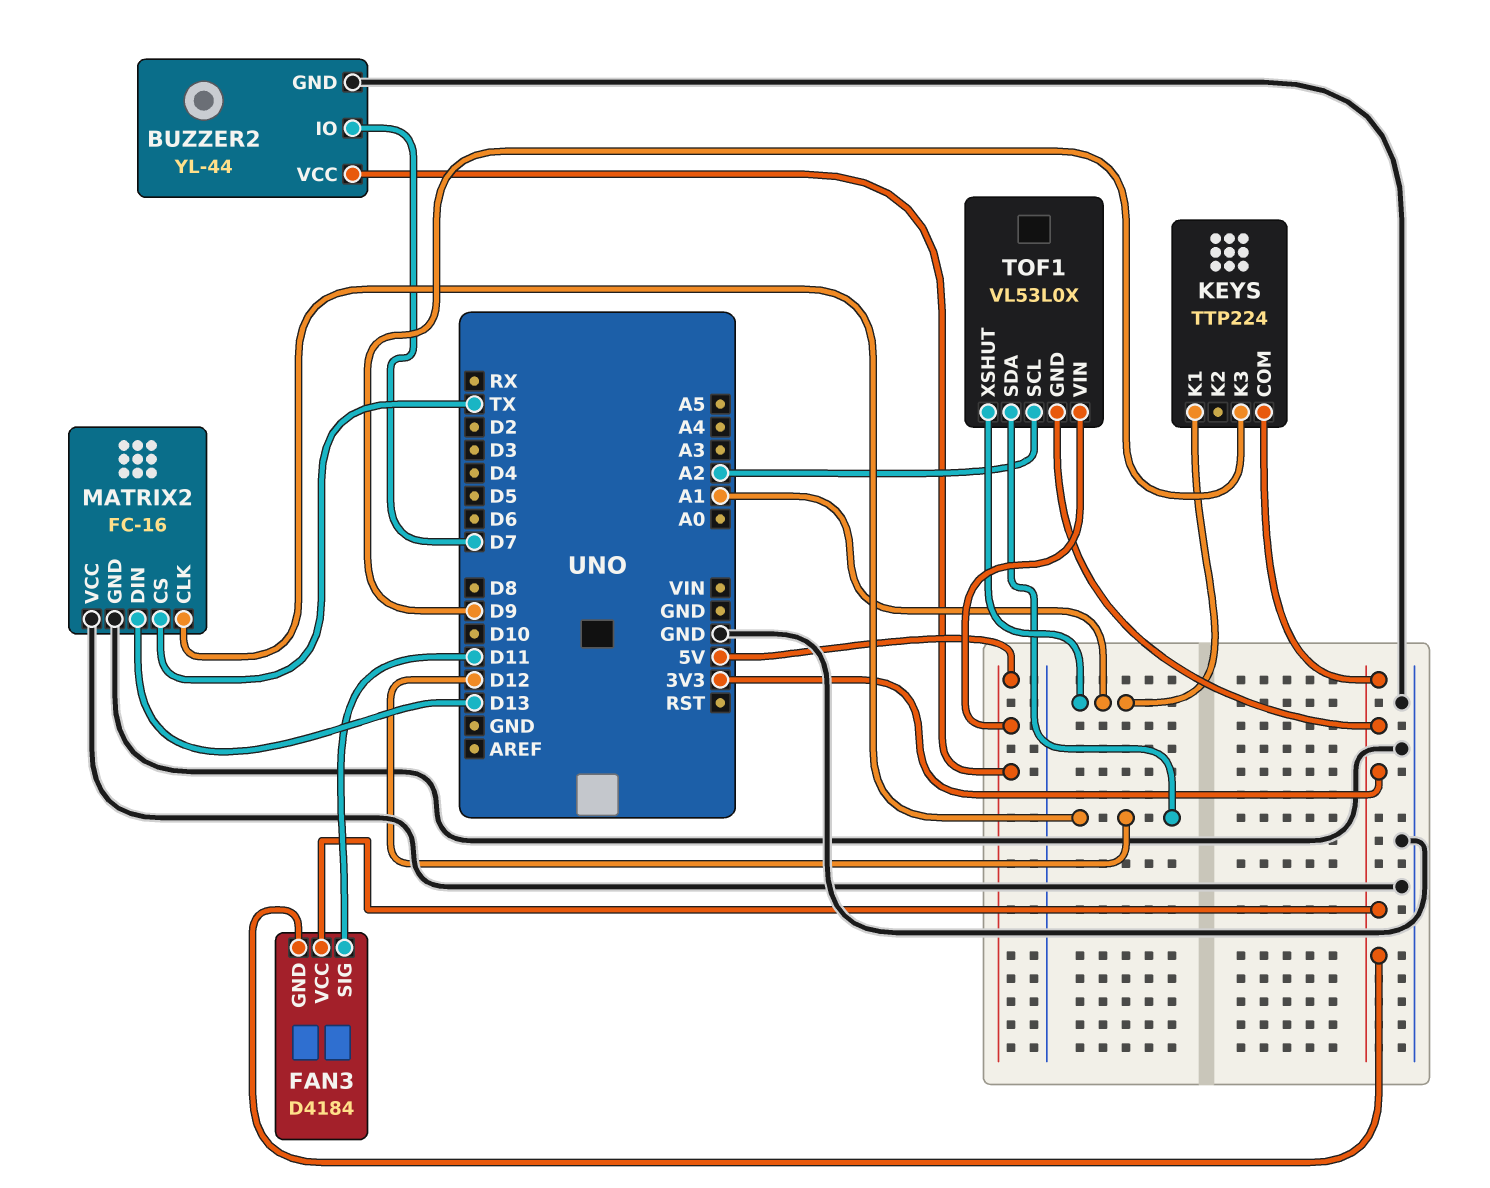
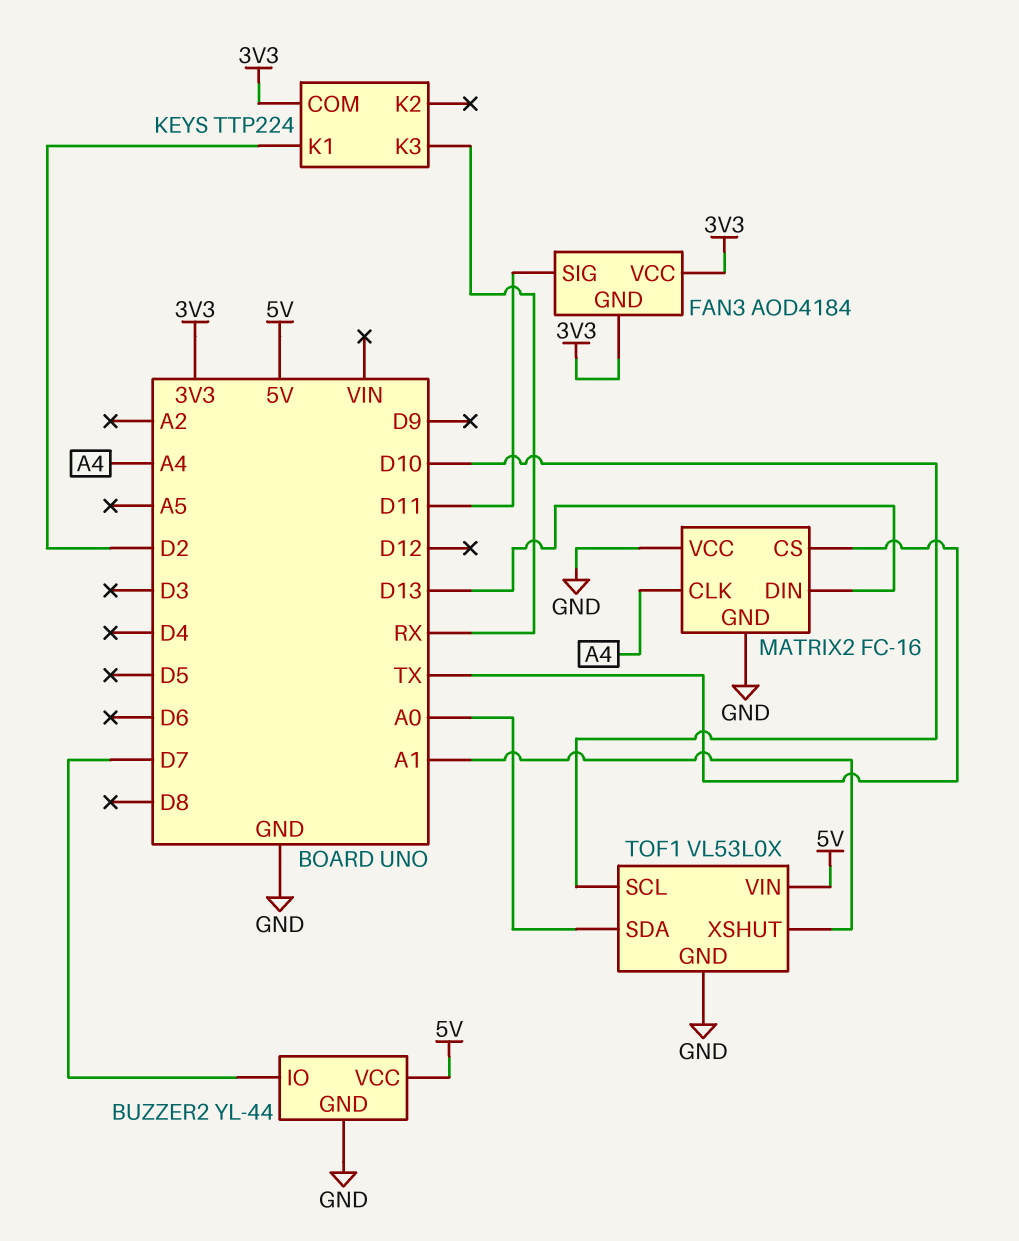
FAN3: D4184 -> AOD4184
KEYS pin K1: A1 -> D2
KEYS pin K3: D9 -> RX
MATRIX2 pin CLK: D12 -> A4
TOF1 pin GND: 3V3 -> GND
TOF1 pin SCL: A2 -> D10
TOF1 pin SDA: D12 -> A0

